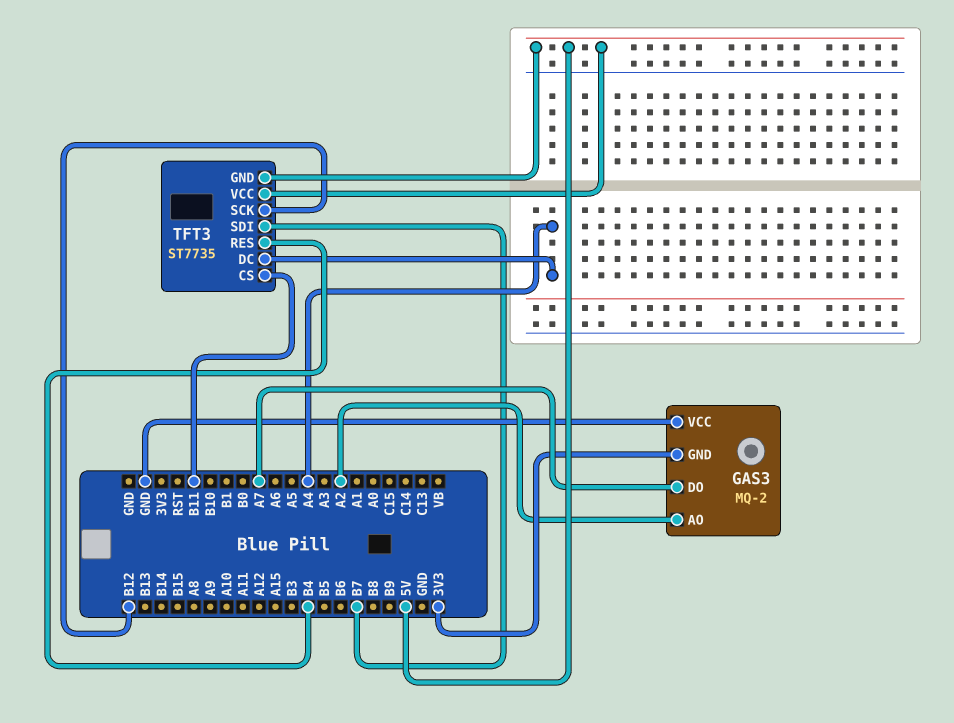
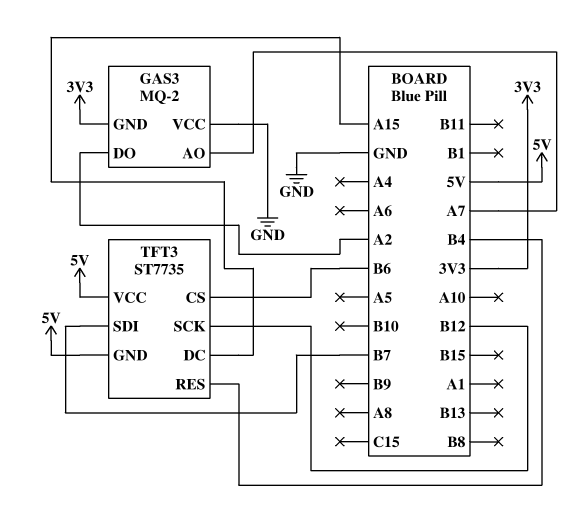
GAS3 pin AO: A2 -> A7
GAS3 pin DO: A7 -> A2
TFT3 pin CS: B11 -> B6
TFT3 pin DC: A4 -> A15

